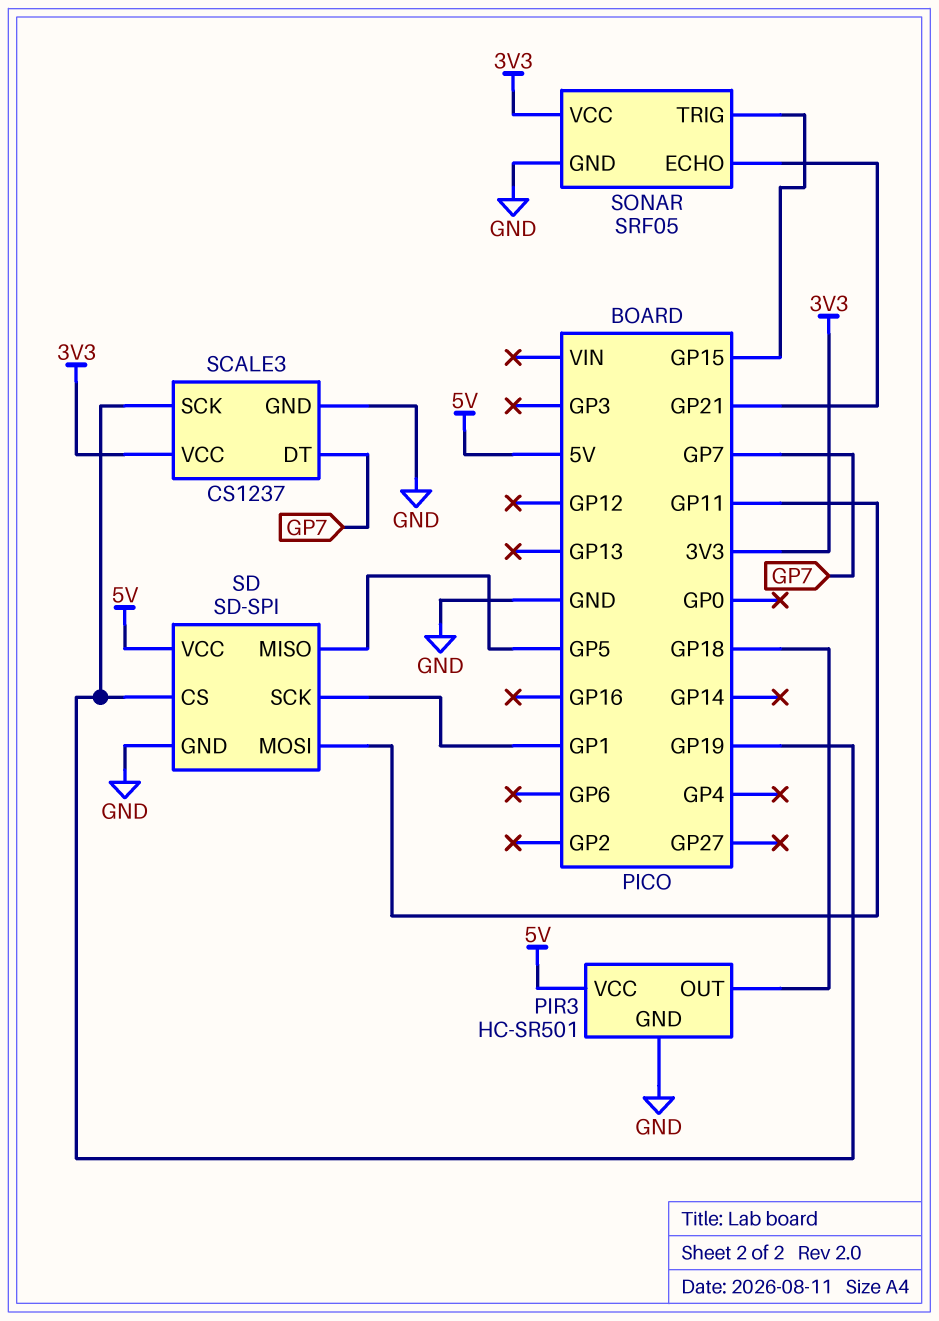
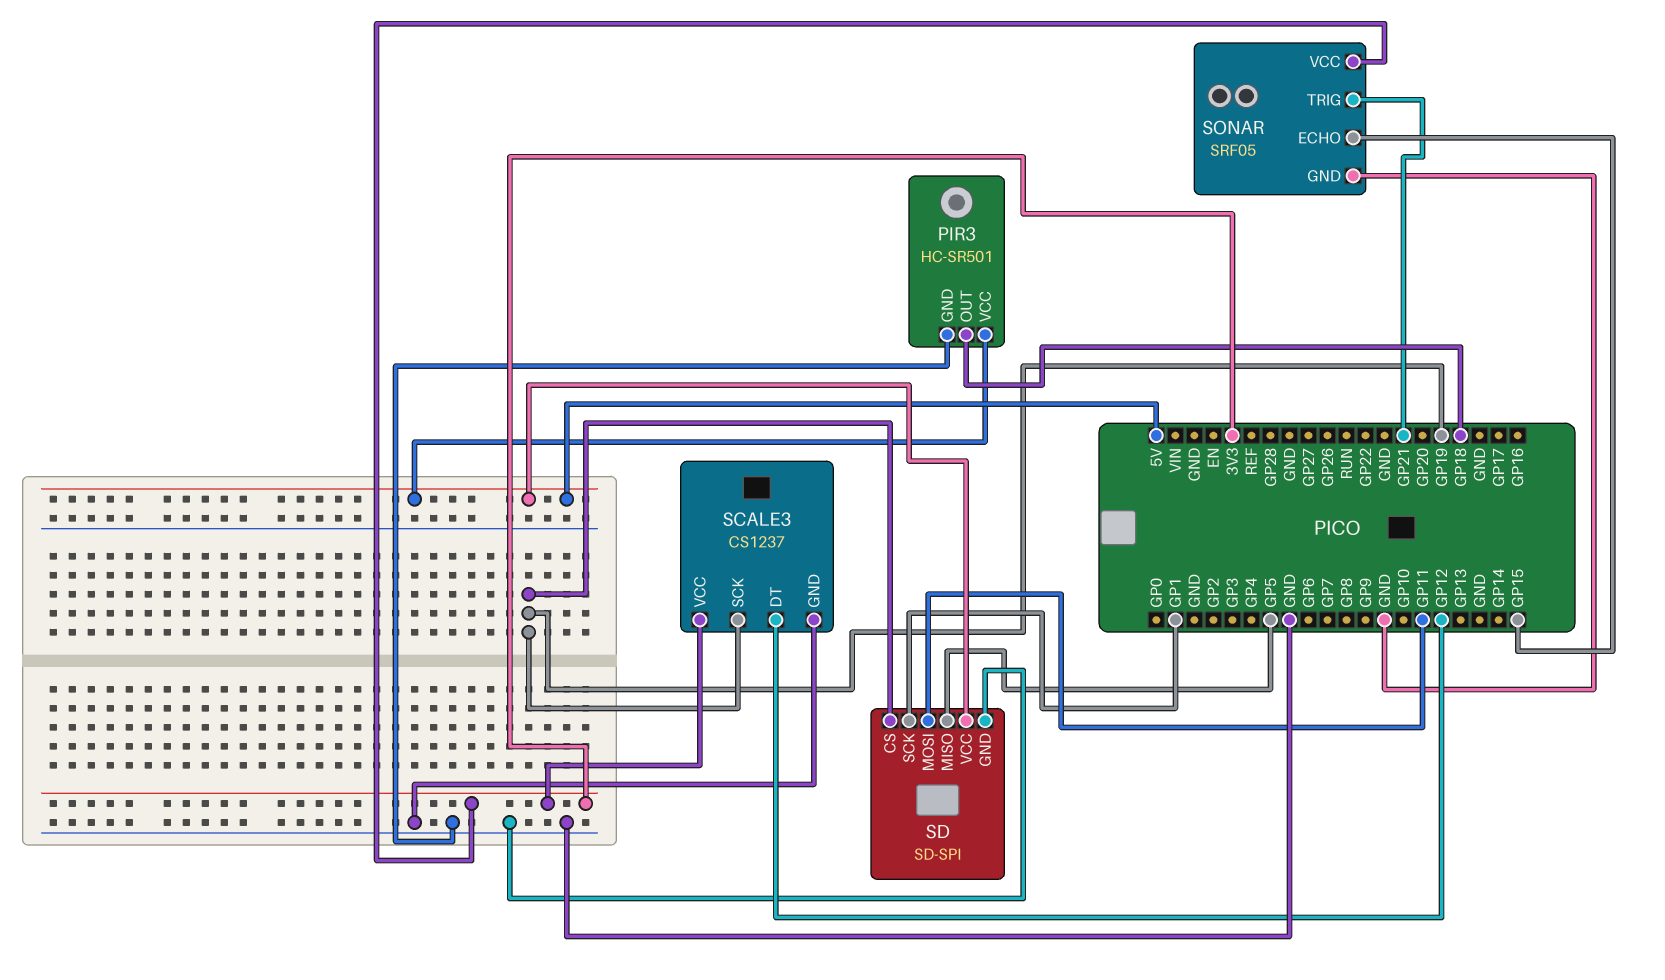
SCALE3 pin DT: GP7 -> GP12
SONAR pin ECHO: GP21 -> GP15
SONAR pin TRIG: GP15 -> GP21

